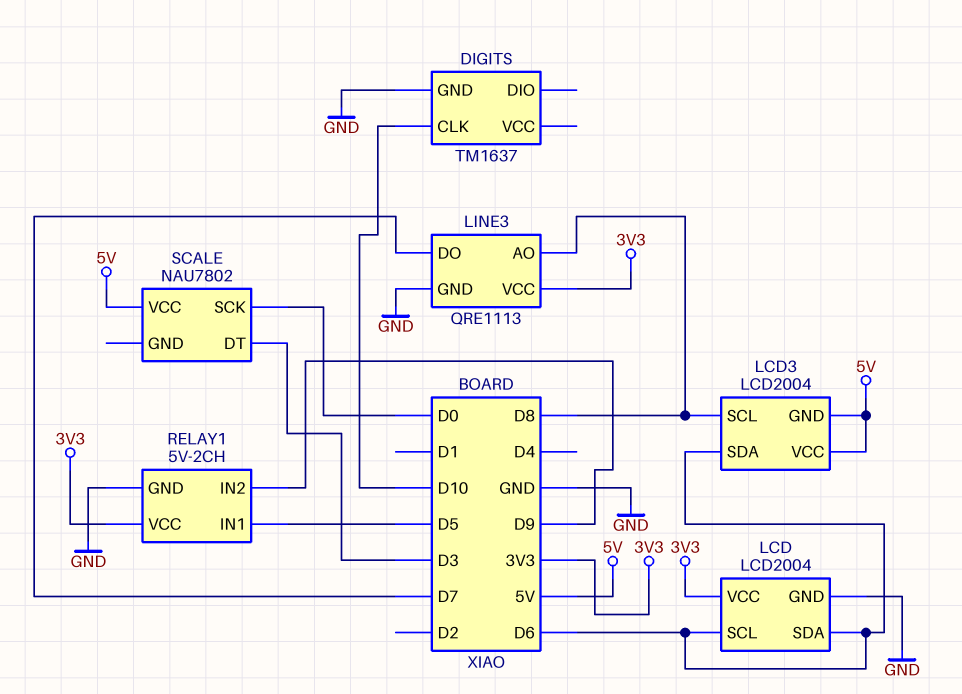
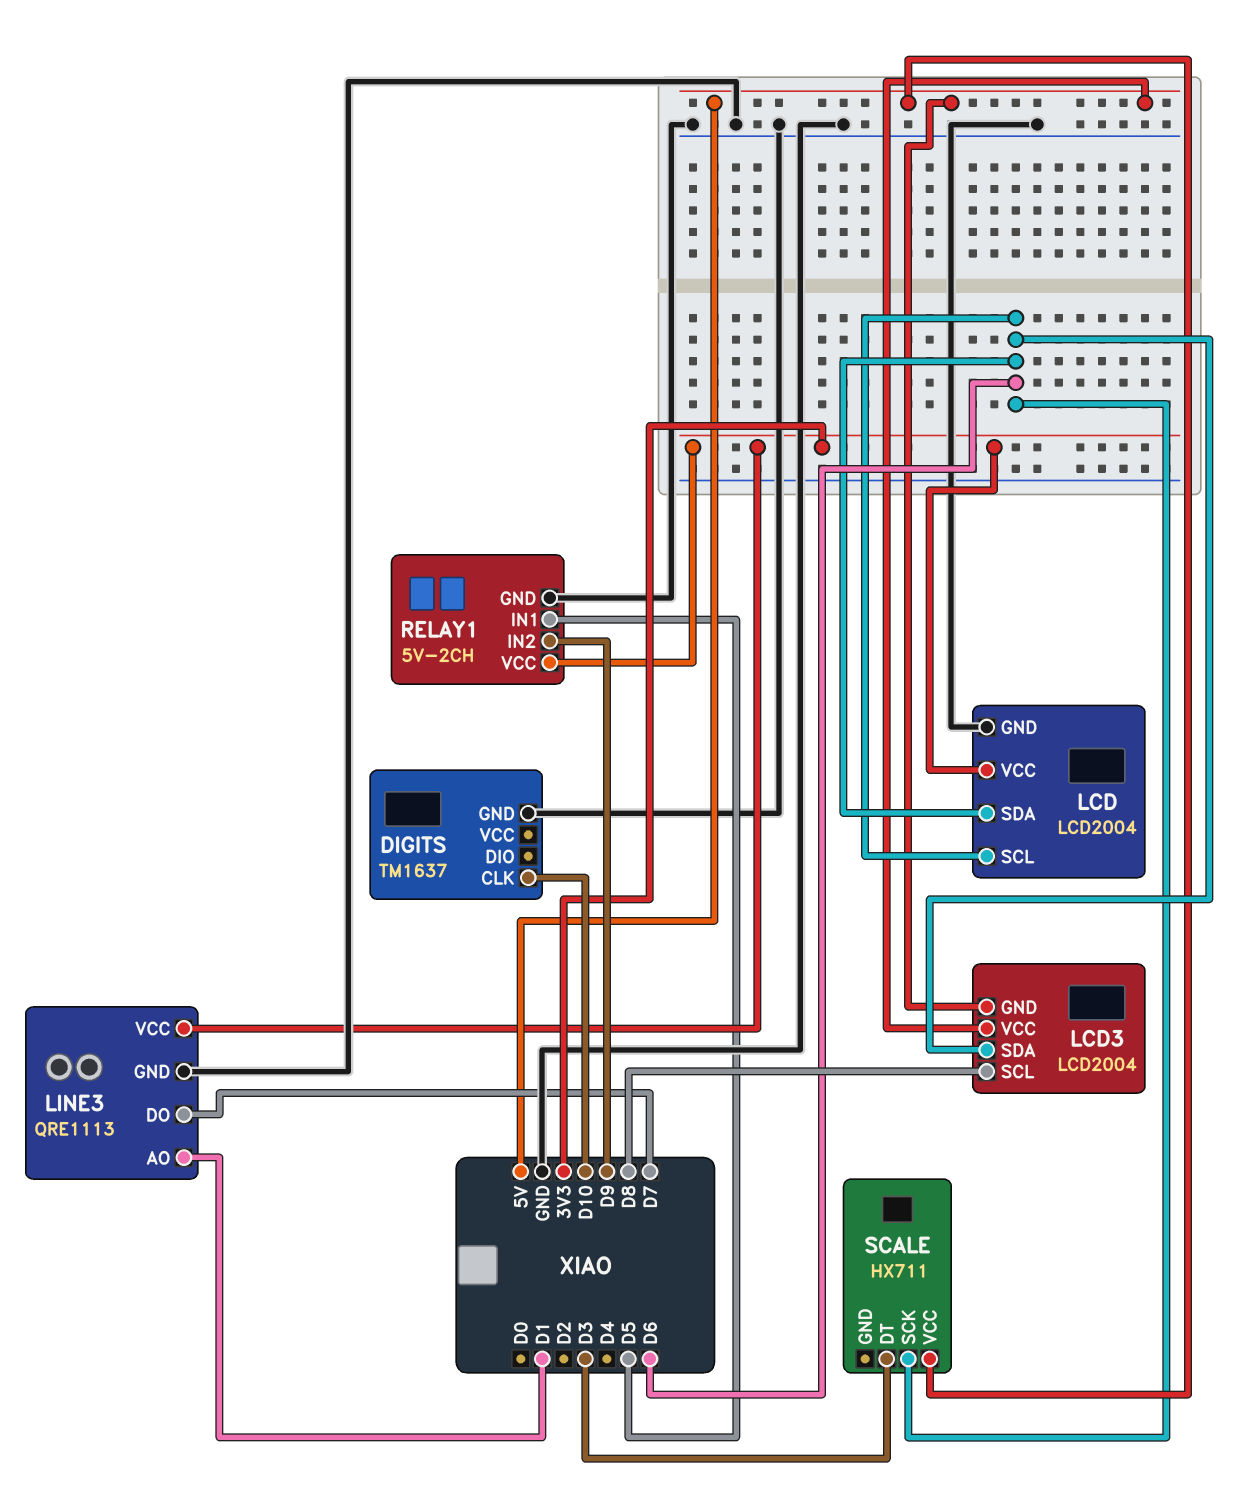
LINE3 pin AO: D8 -> D1
SCALE: NAU7802 -> HX711
SCALE pin SCK: D0 -> D6

